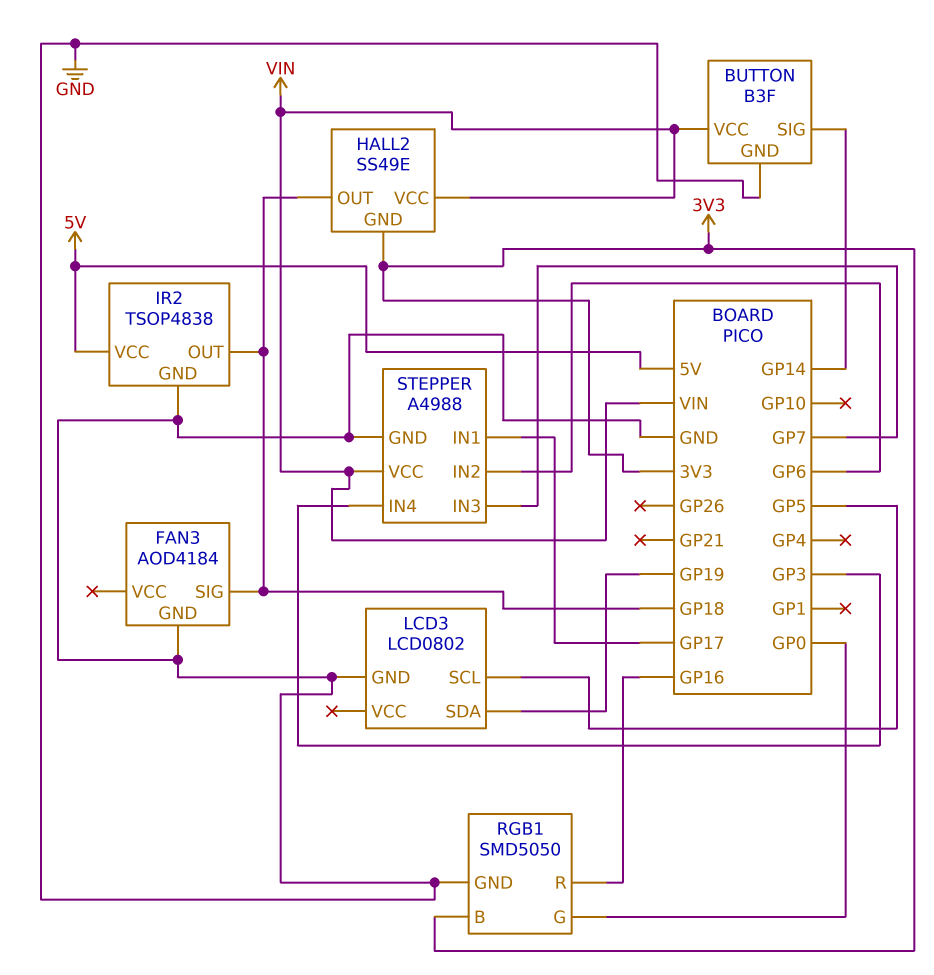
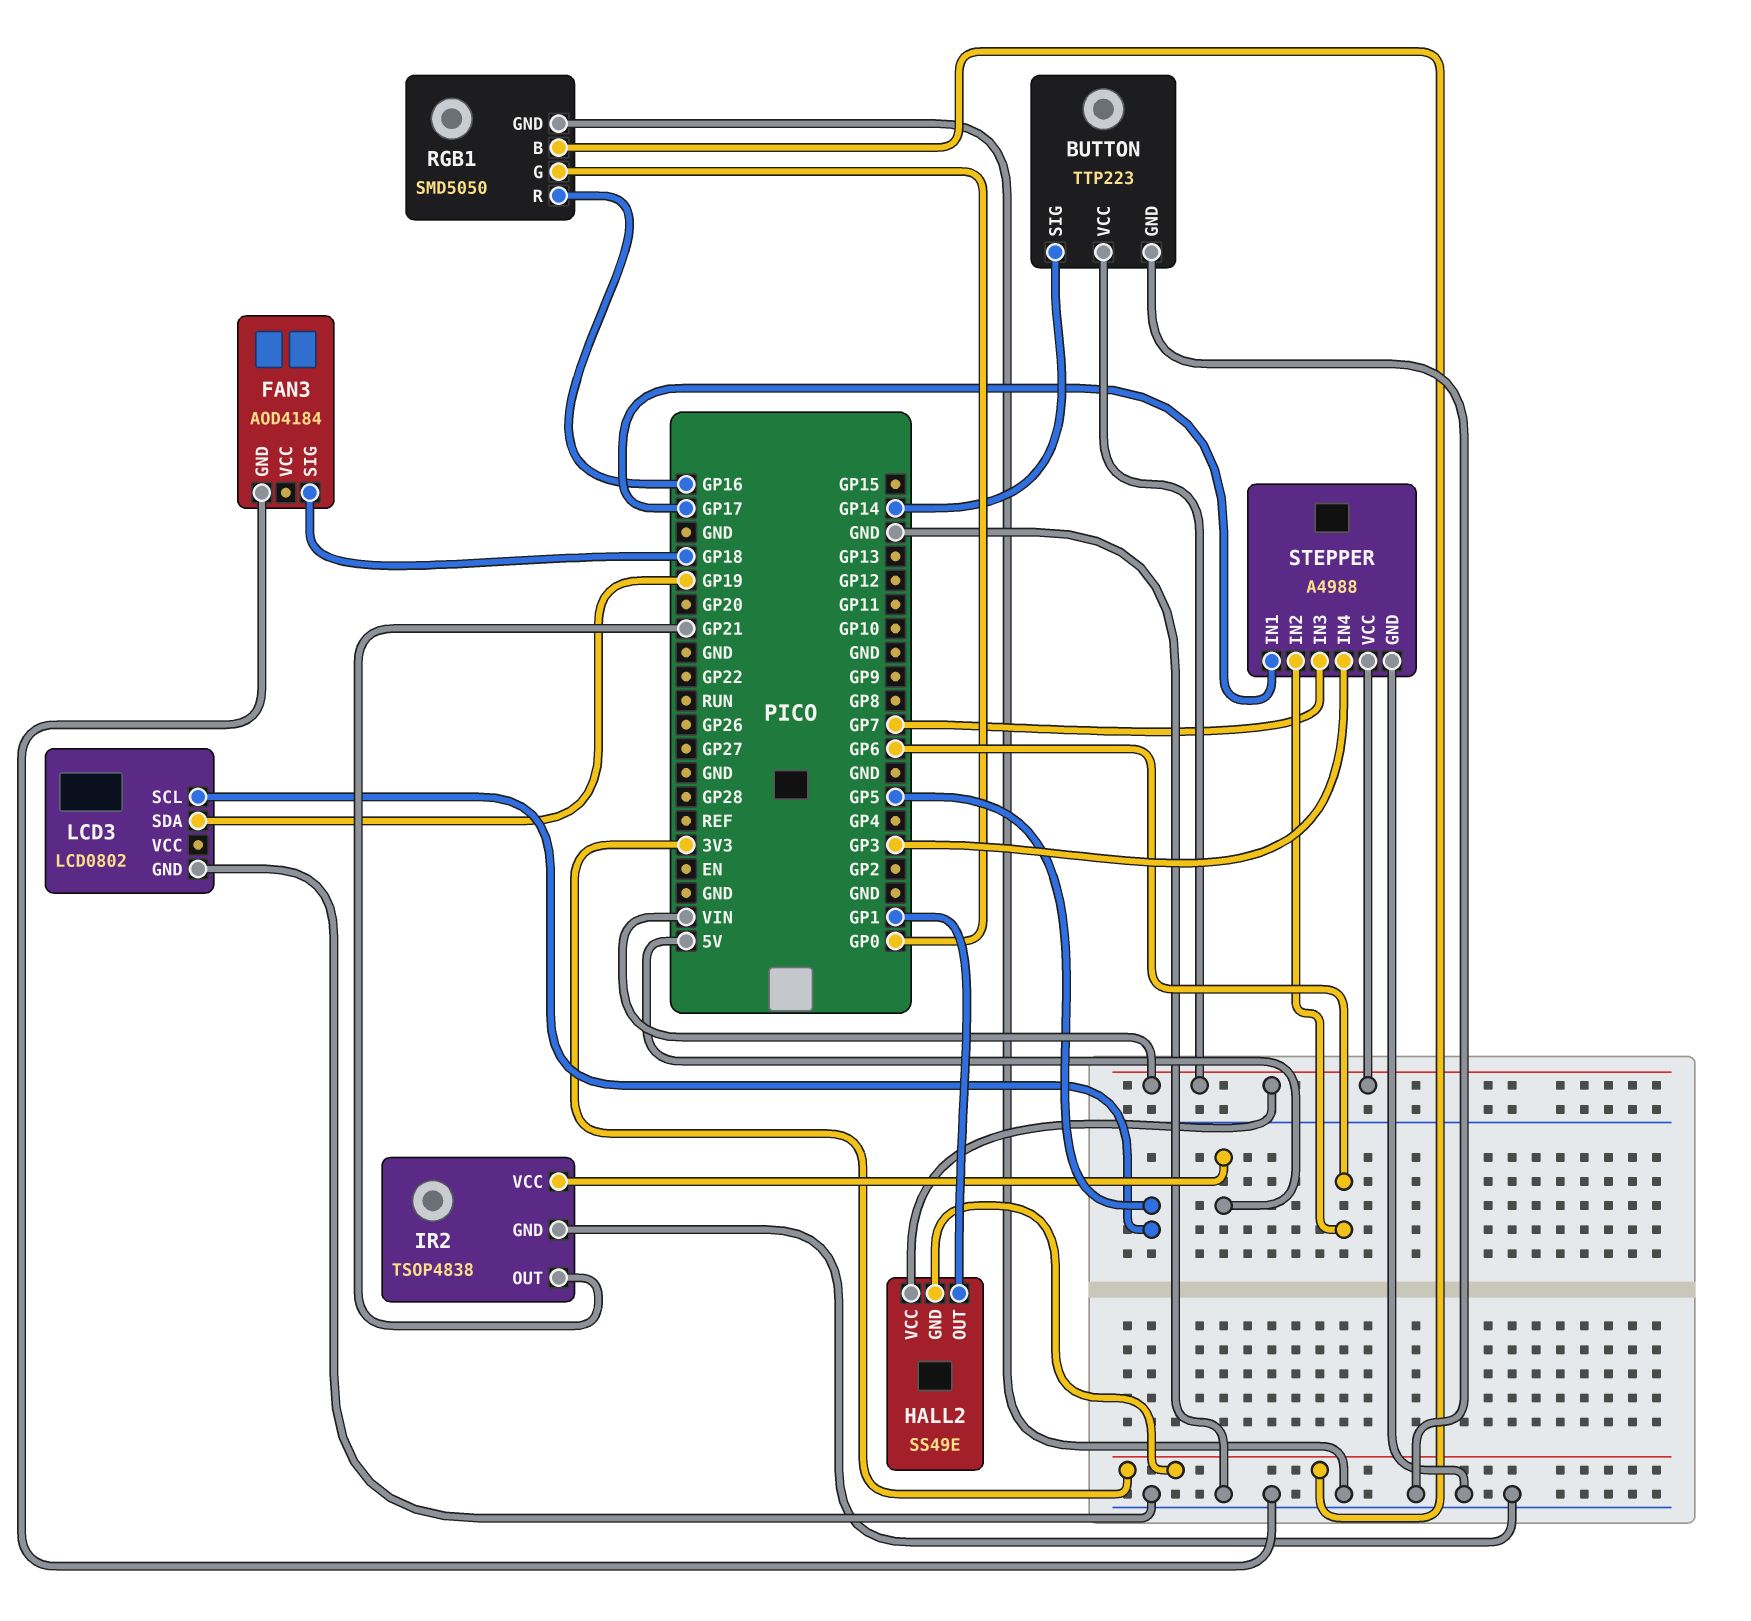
BUTTON: B3F -> TTP223
HALL2 pin OUT: GP18 -> GP1
IR2 pin OUT: GP18 -> GP21

